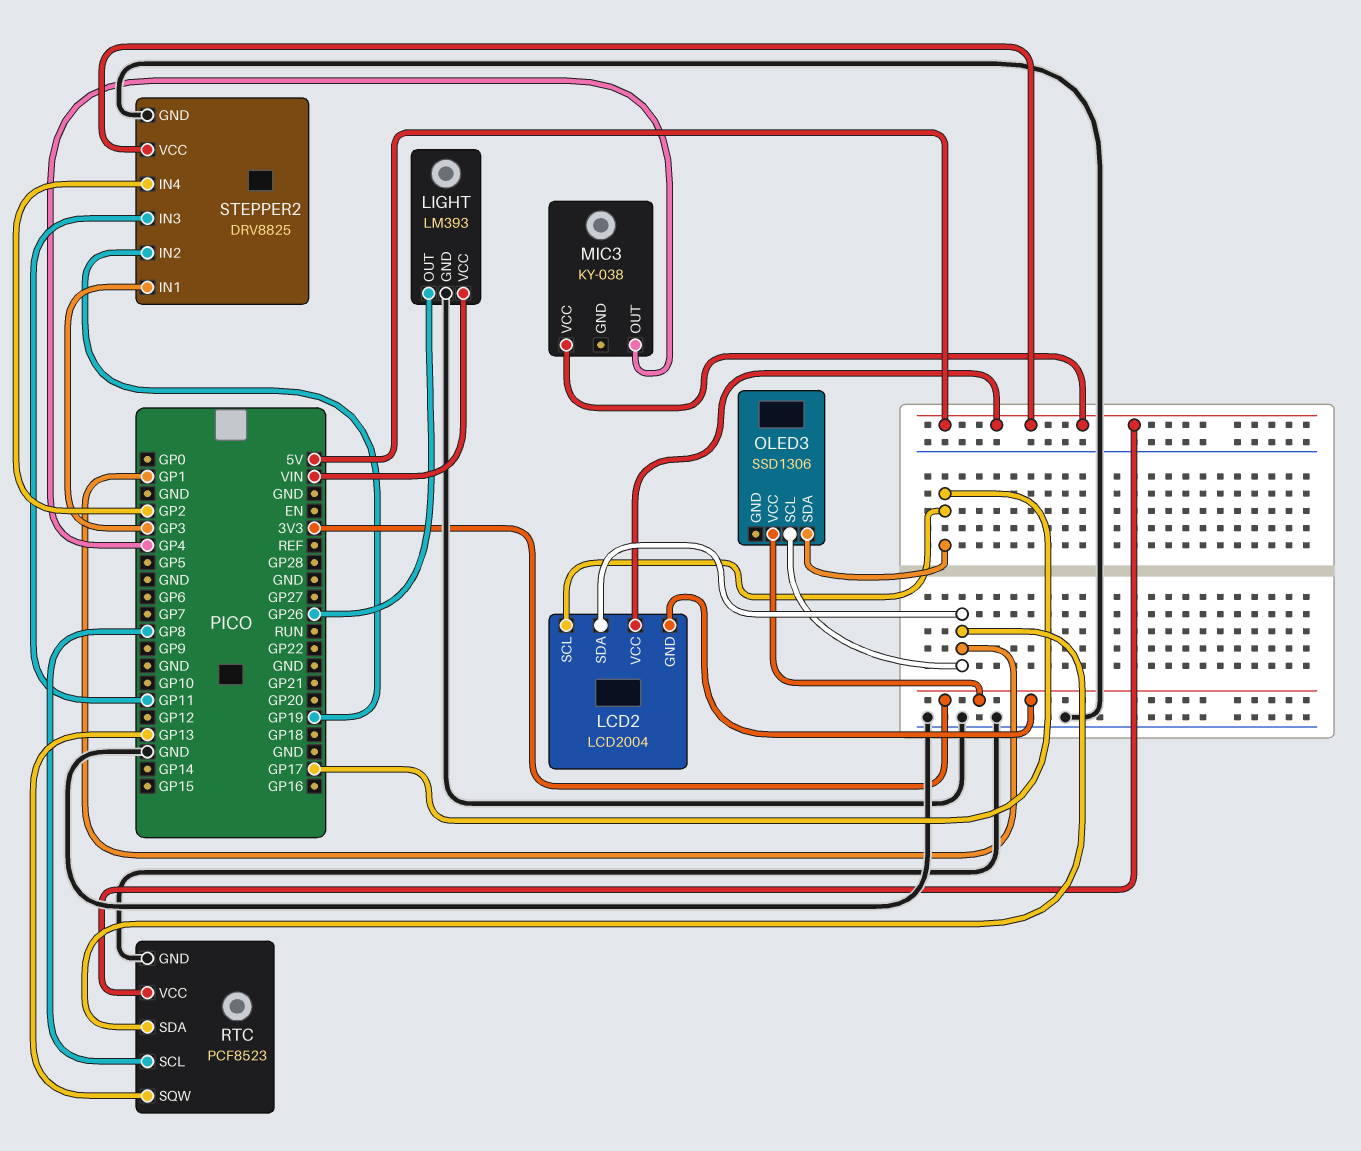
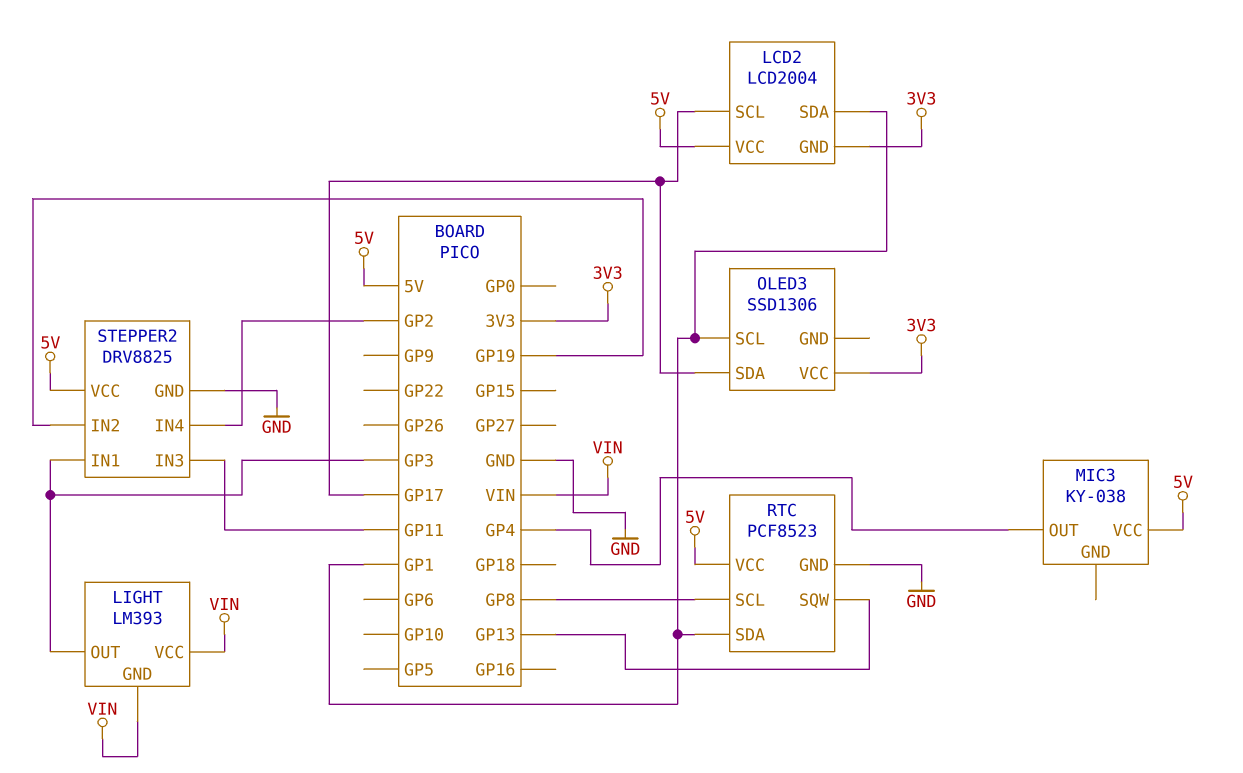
LIGHT pin GND: GND -> VIN
LIGHT pin OUT: GP26 -> GP3

